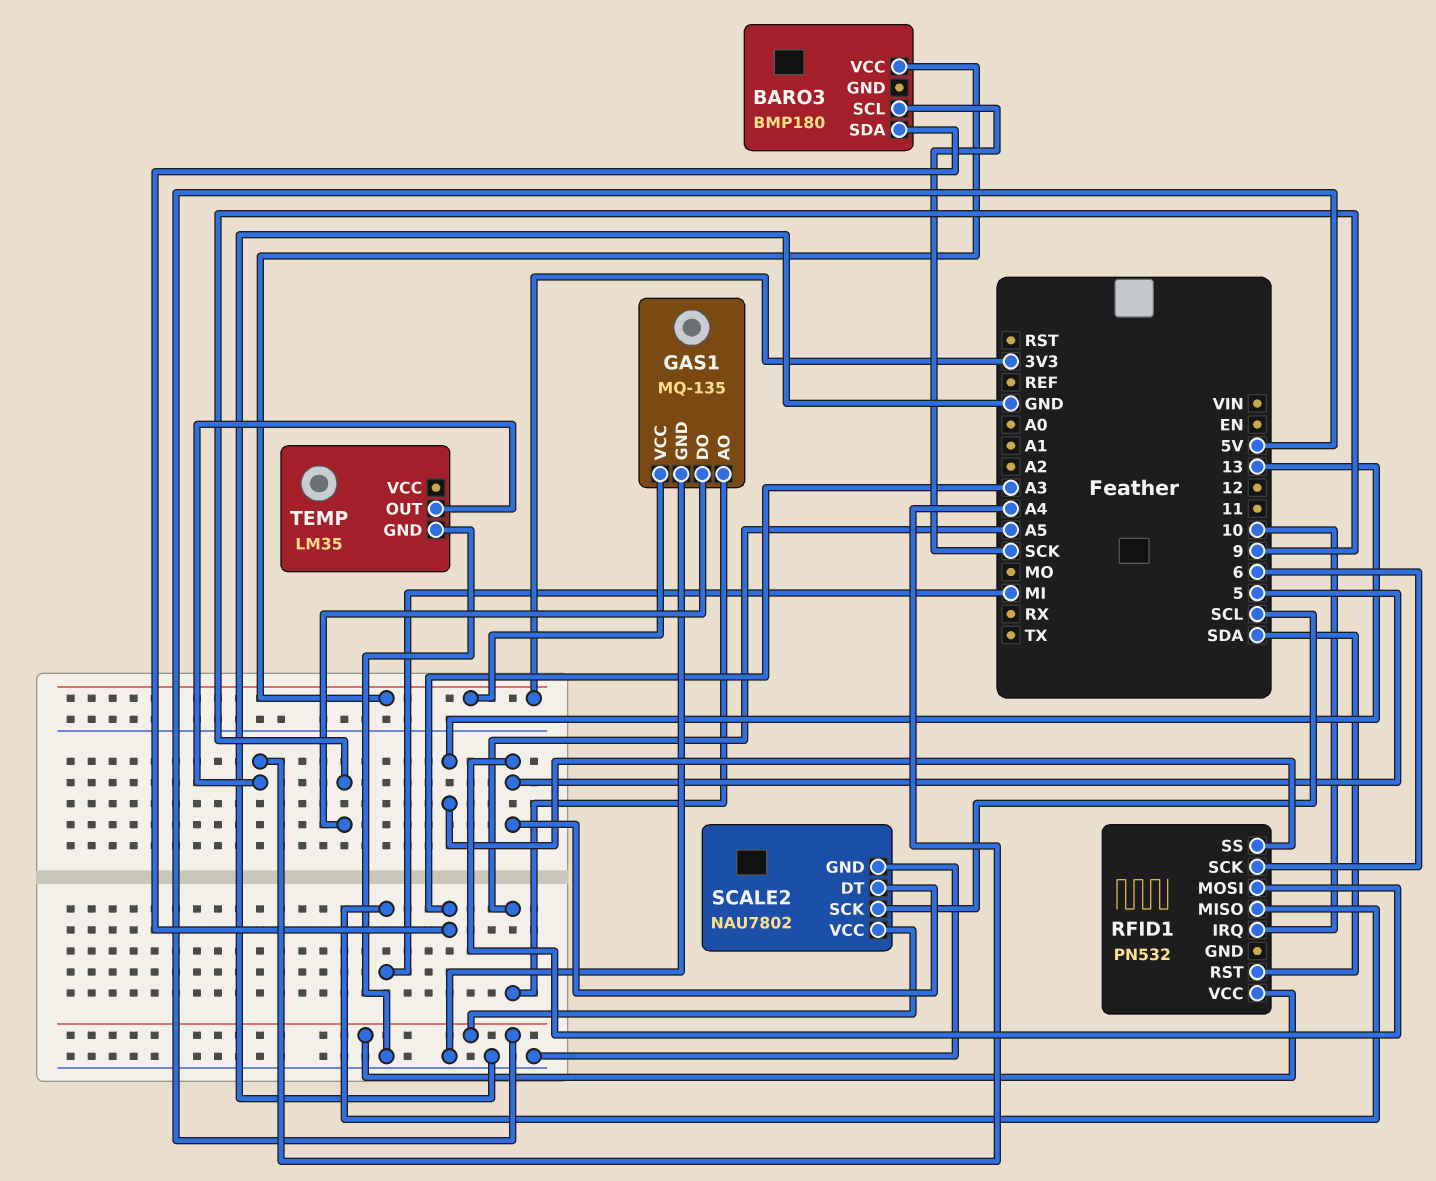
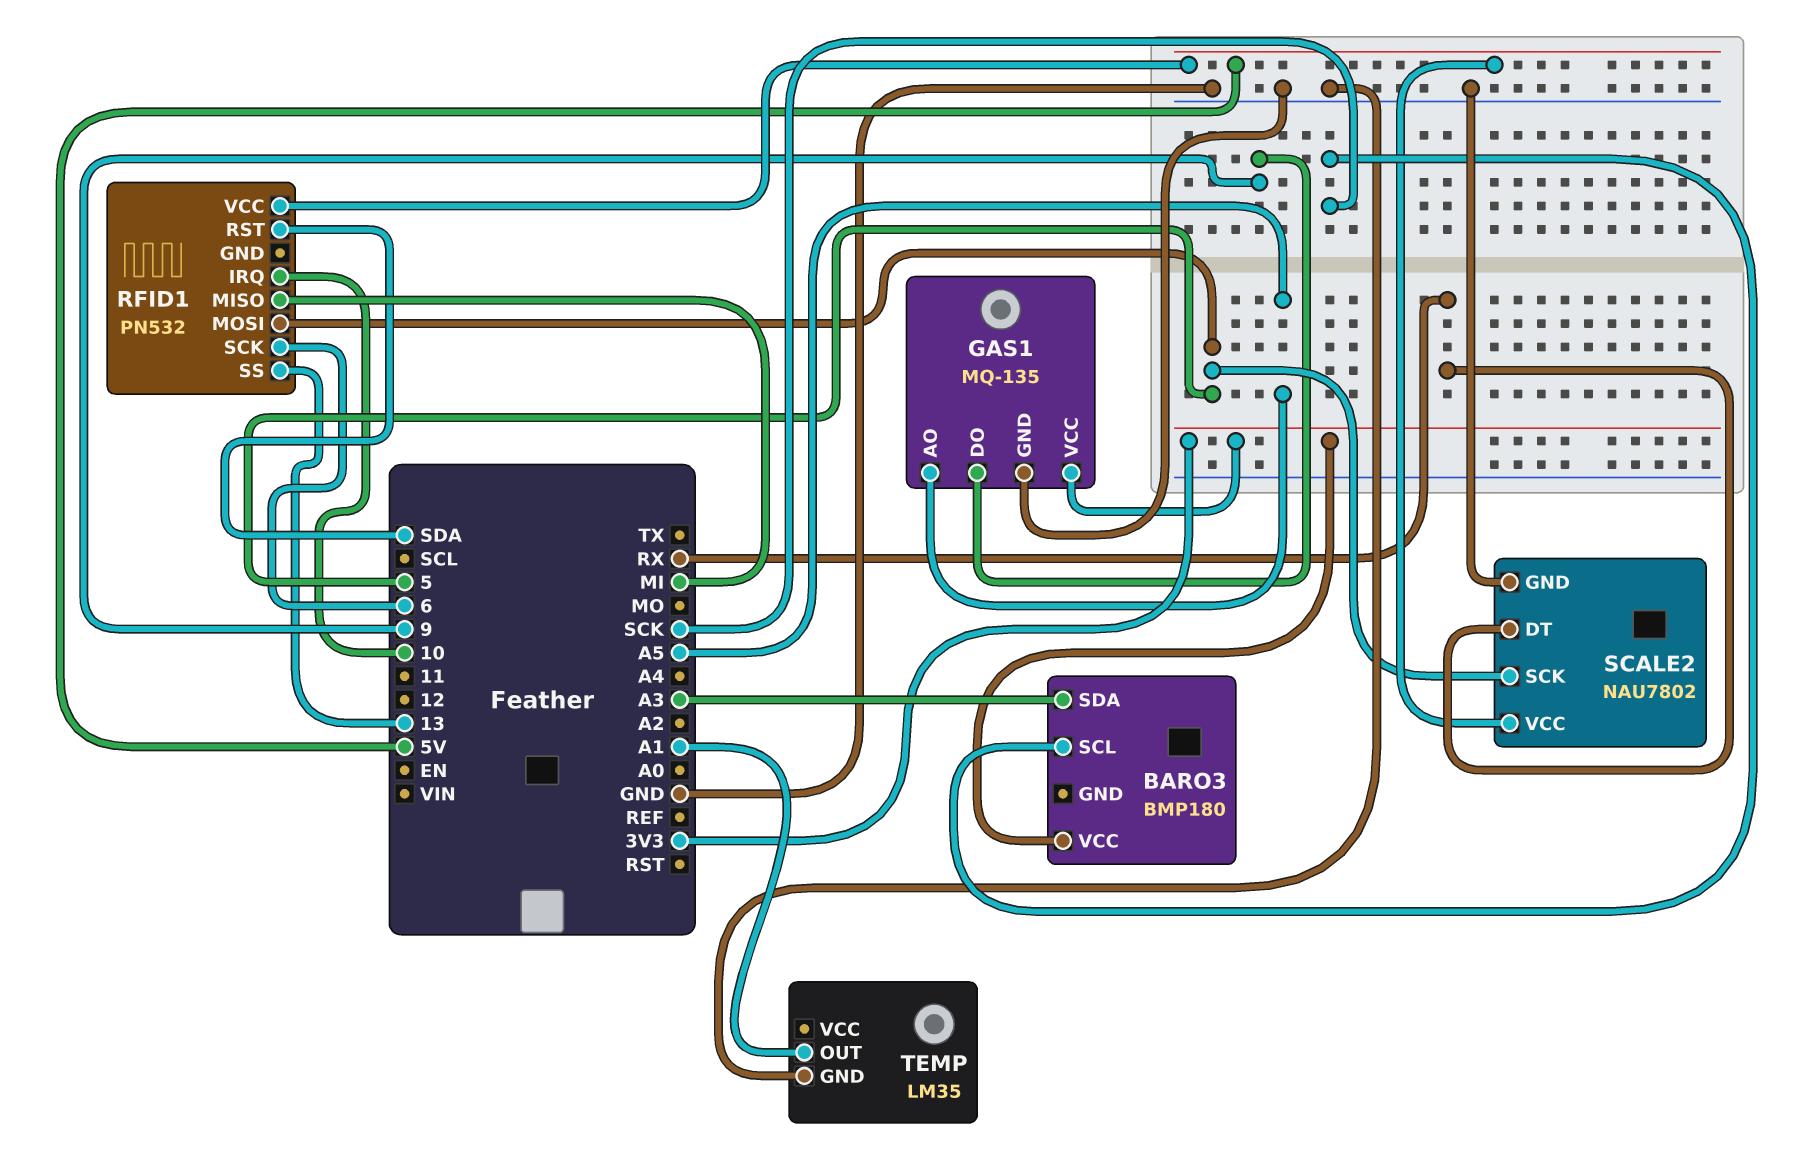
SCALE2 pin DT: 5 -> RX
SCALE2 pin SCK: SCL -> 5
TEMP pin OUT: A4 -> A1

